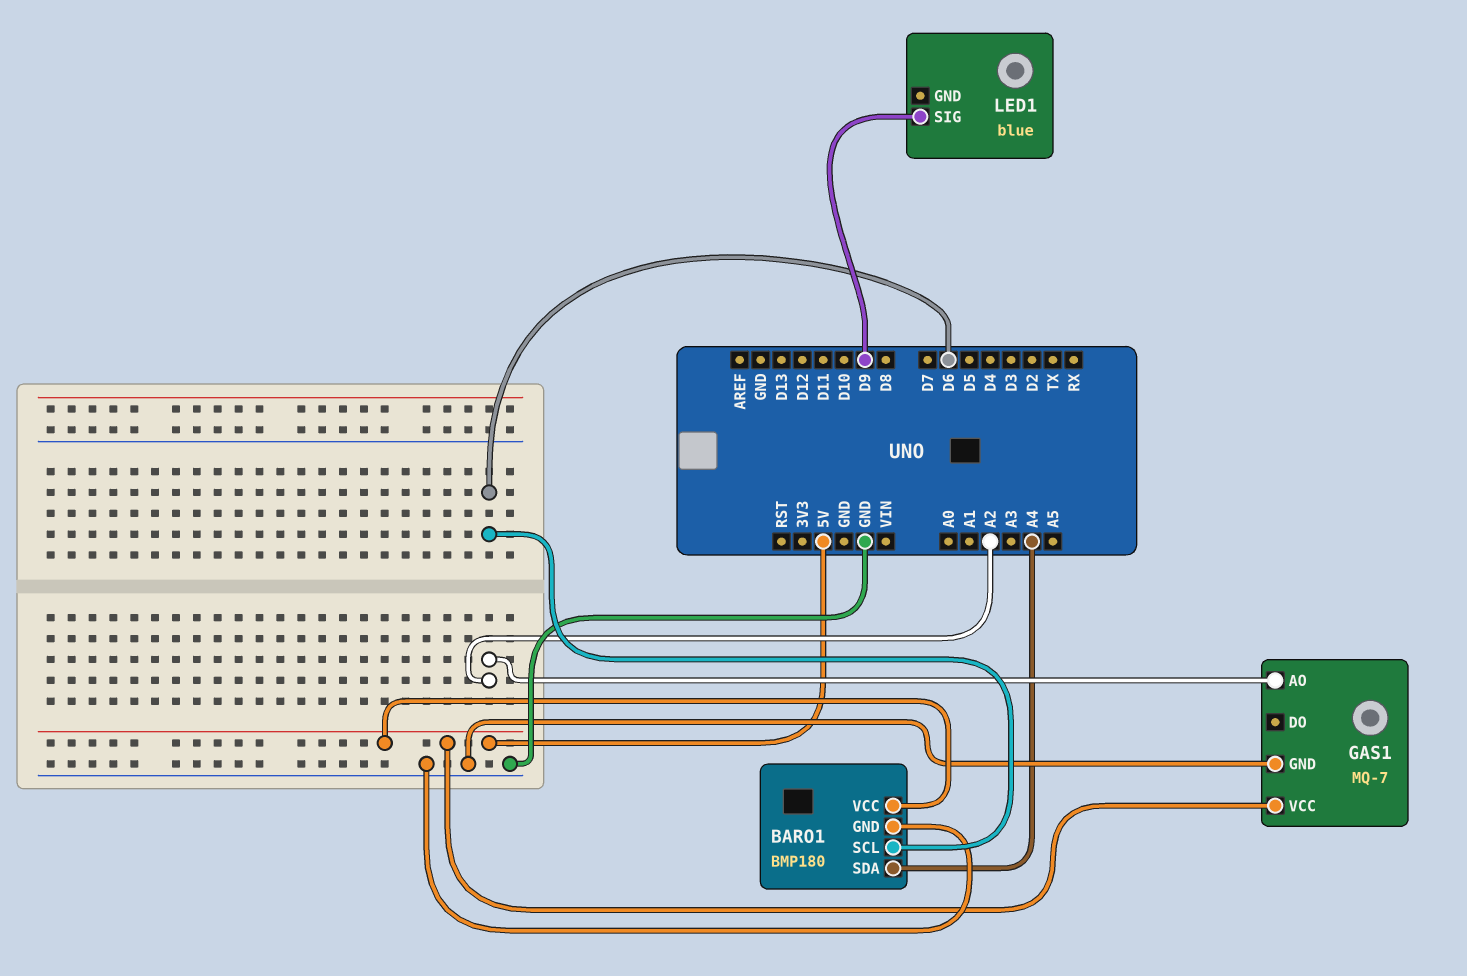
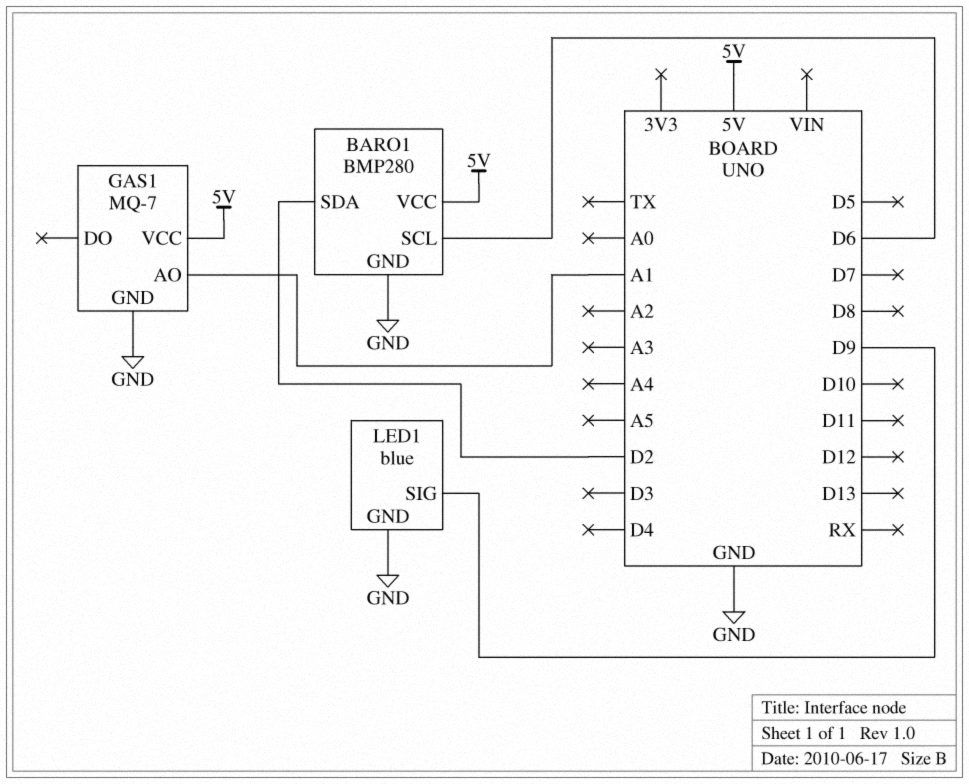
BARO1: BMP180 -> BMP280
BARO1 pin SDA: A4 -> D2
GAS1 pin AO: A2 -> A1
LED1 pin GND: none -> GND

